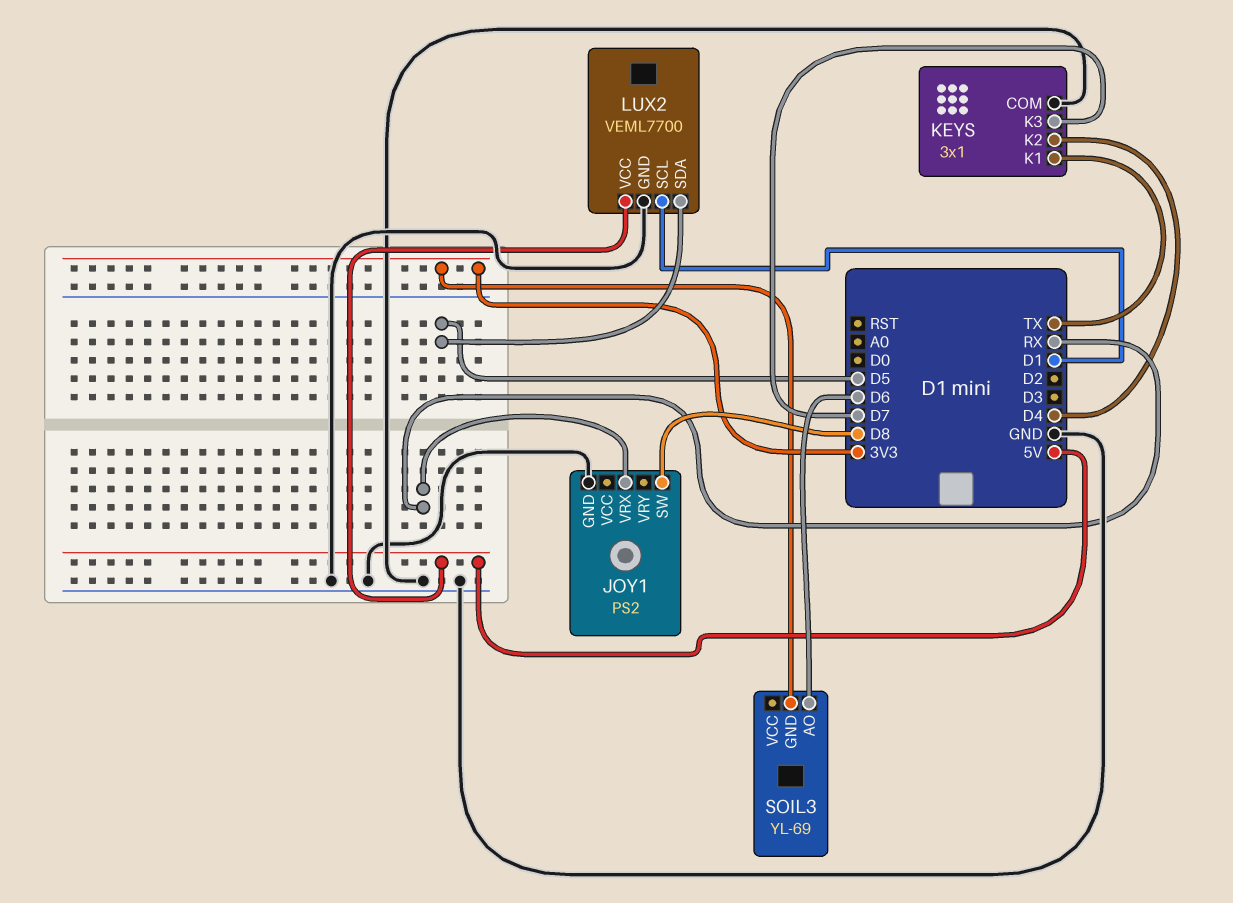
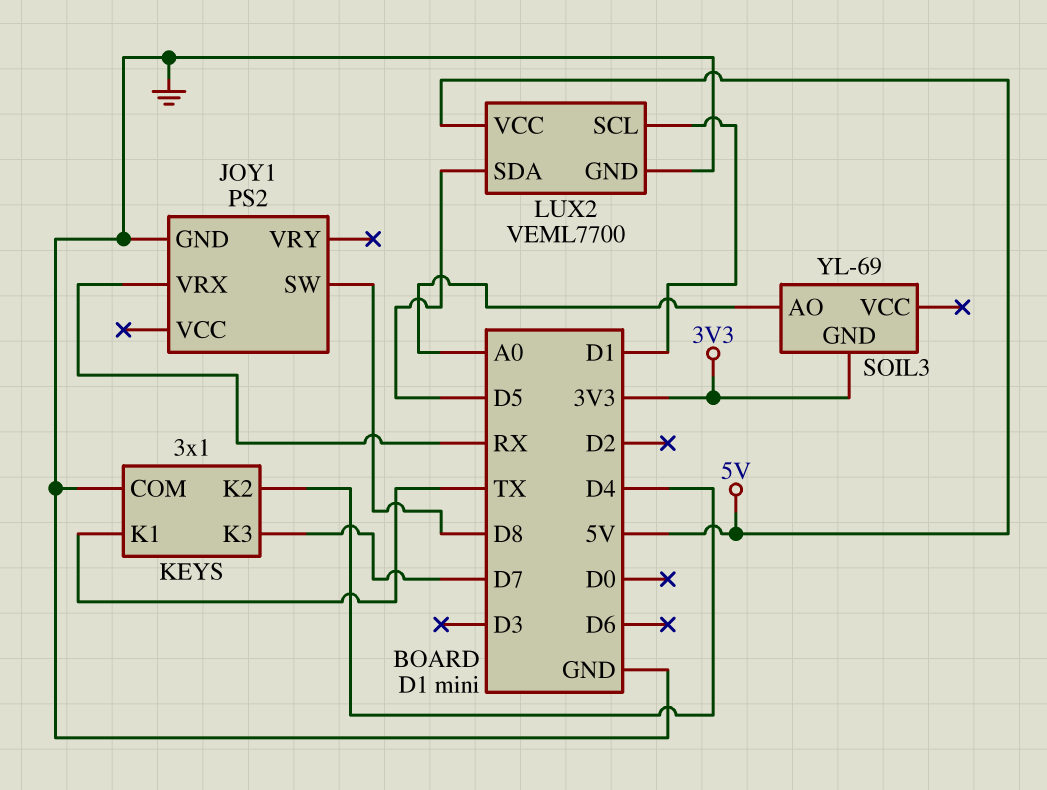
SOIL3 pin AO: D6 -> A0

